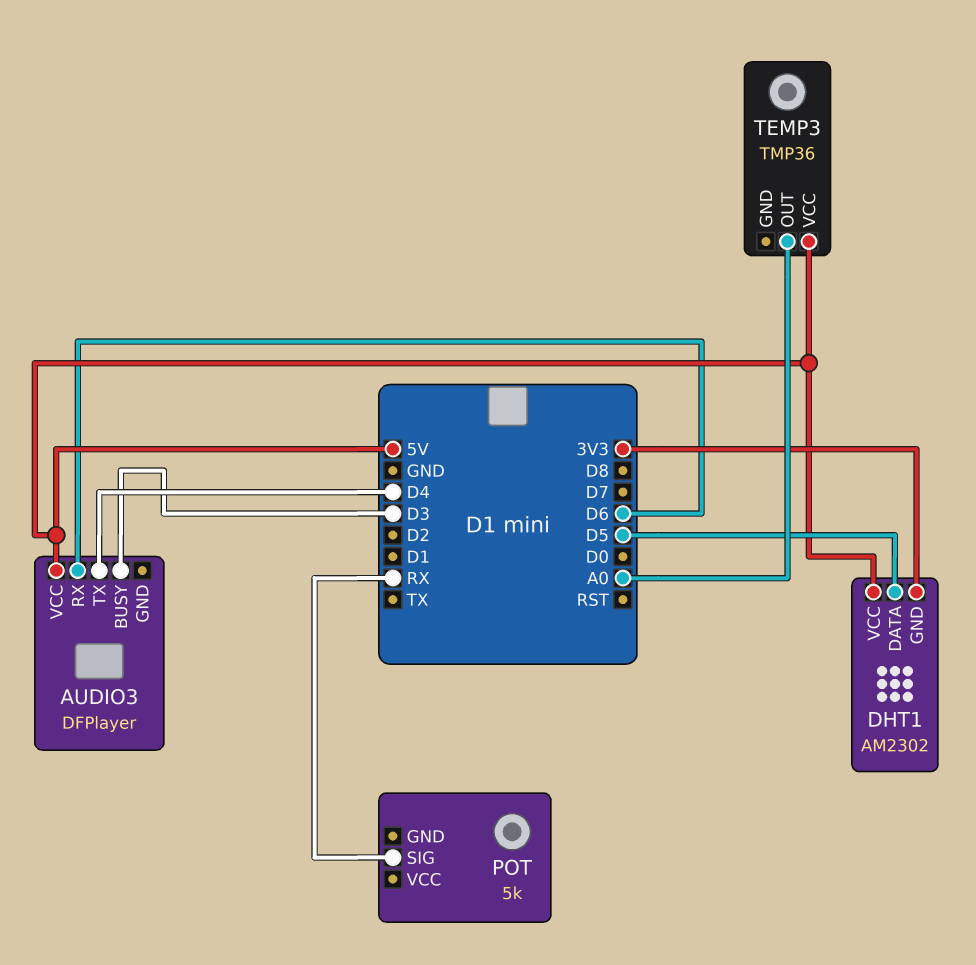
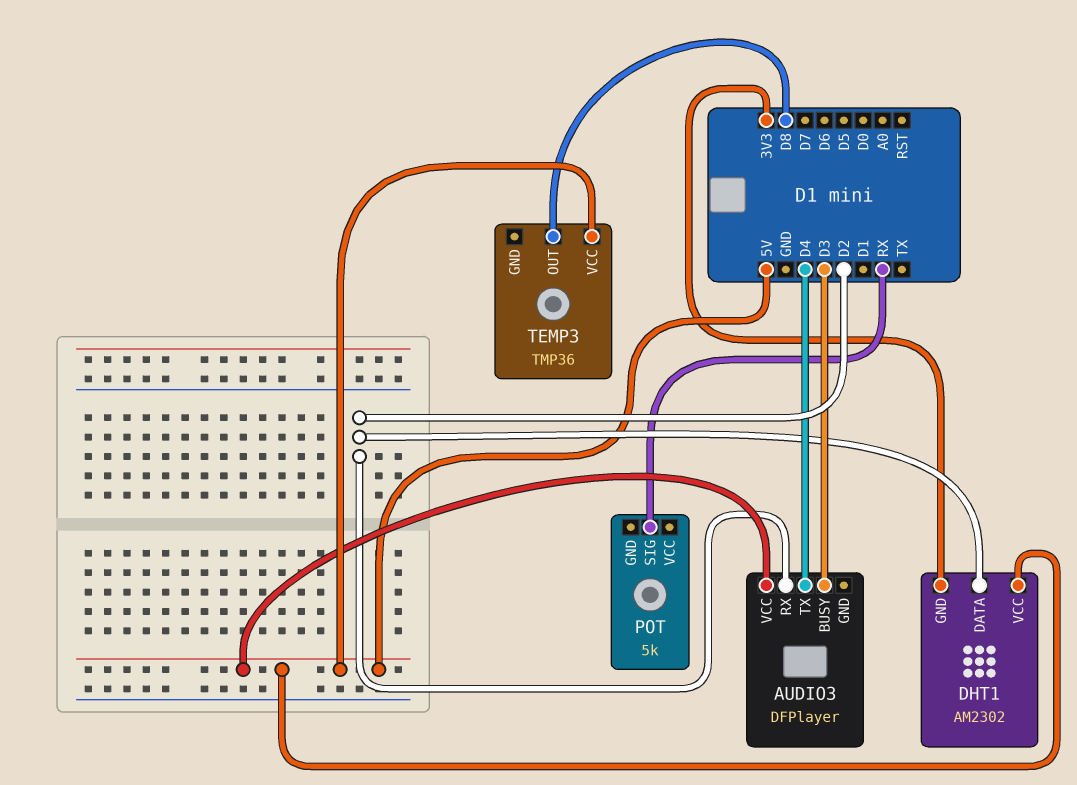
AUDIO3 pin RX: D6 -> D2
DHT1 pin DATA: D5 -> D2
TEMP3 pin OUT: A0 -> D8

